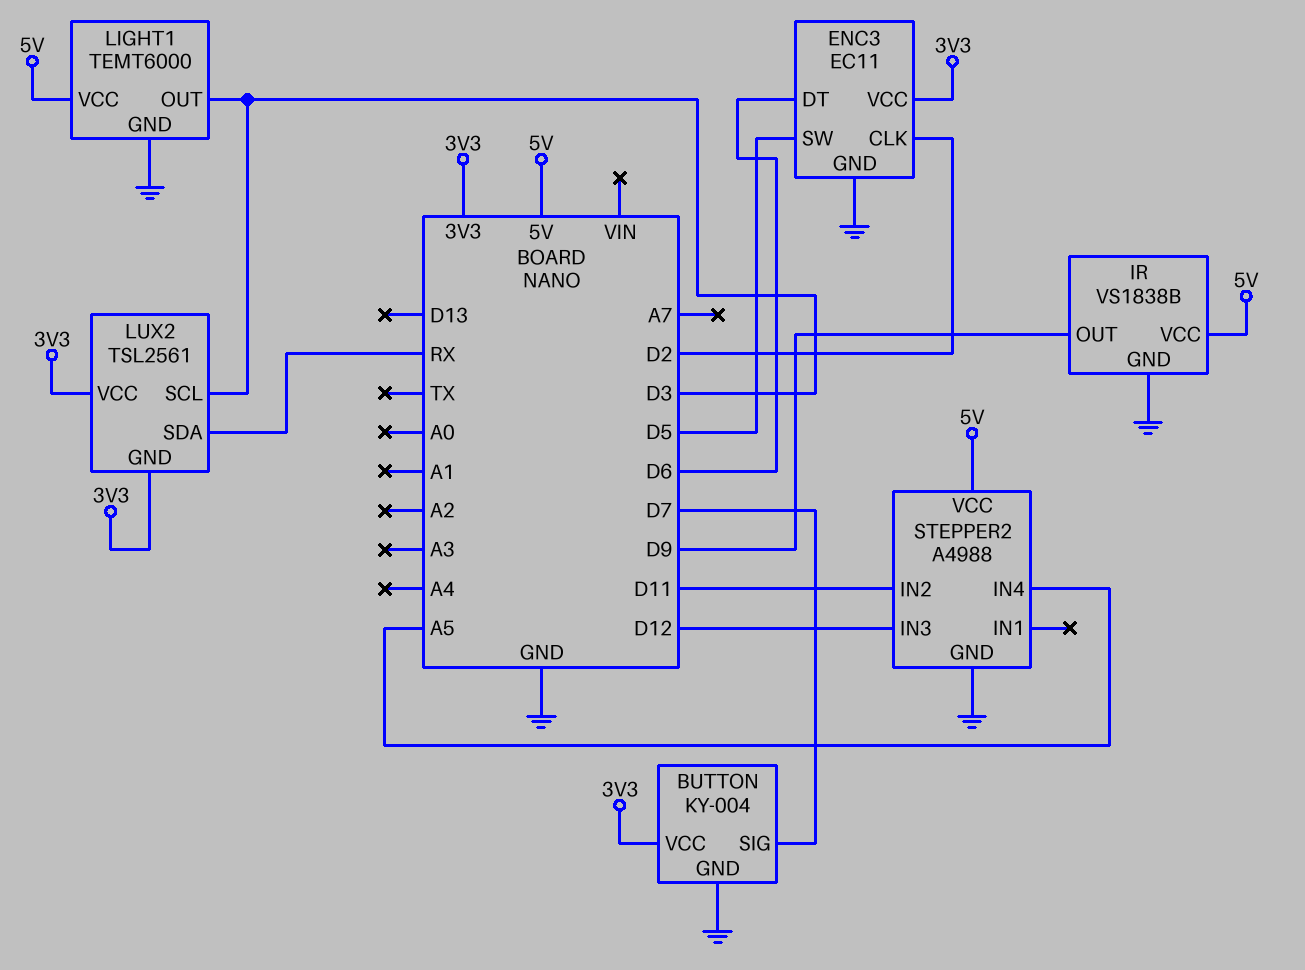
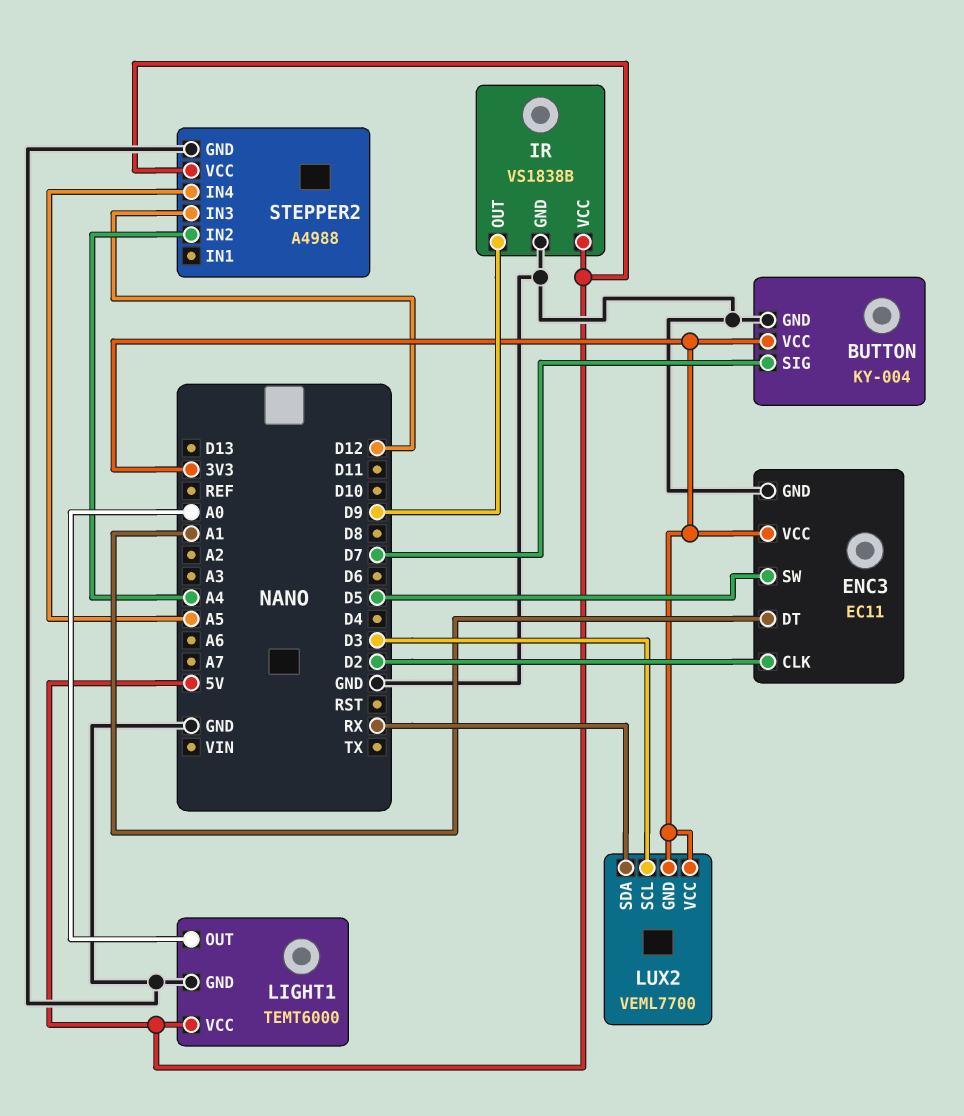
ENC3 pin DT: D6 -> A1
LIGHT1 pin OUT: D3 -> A0
LUX2: TSL2561 -> VEML7700
STEPPER2 pin IN2: D11 -> A4

